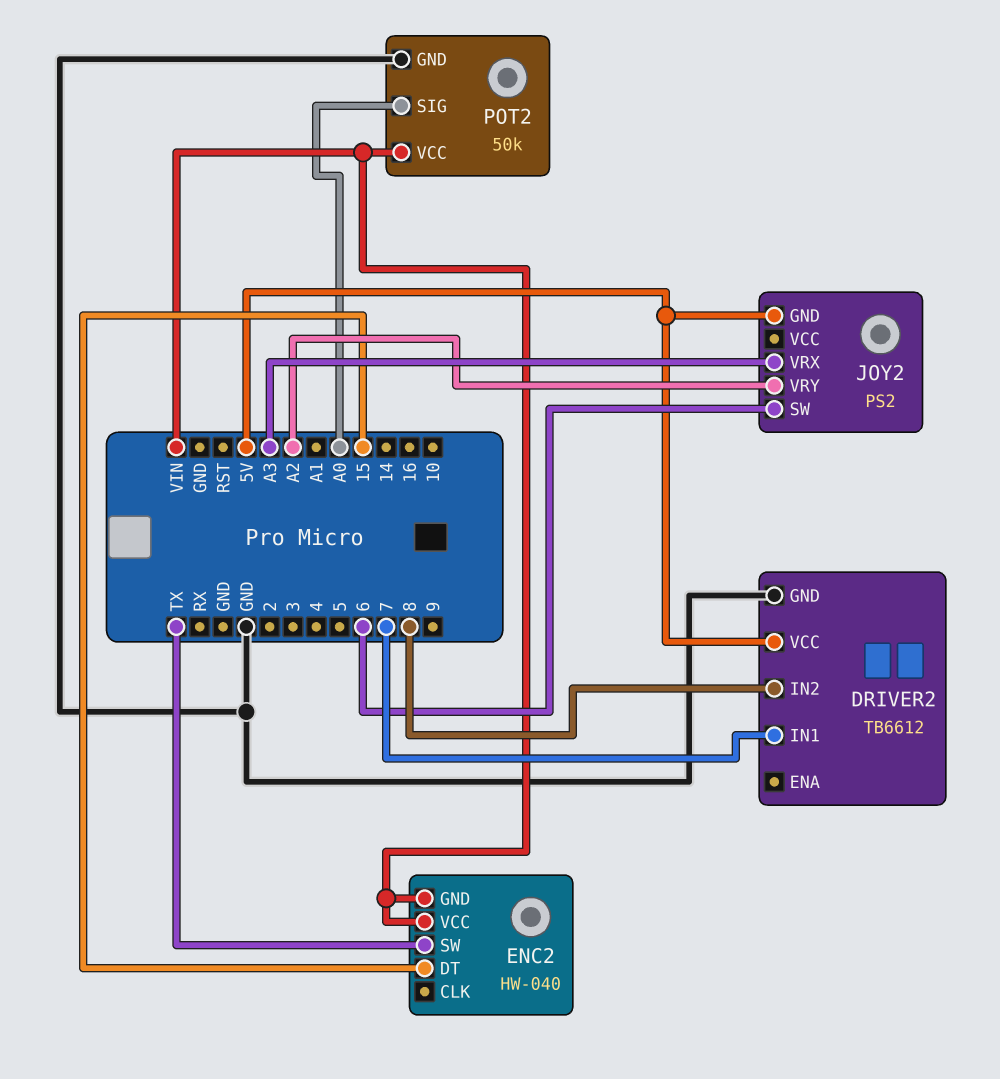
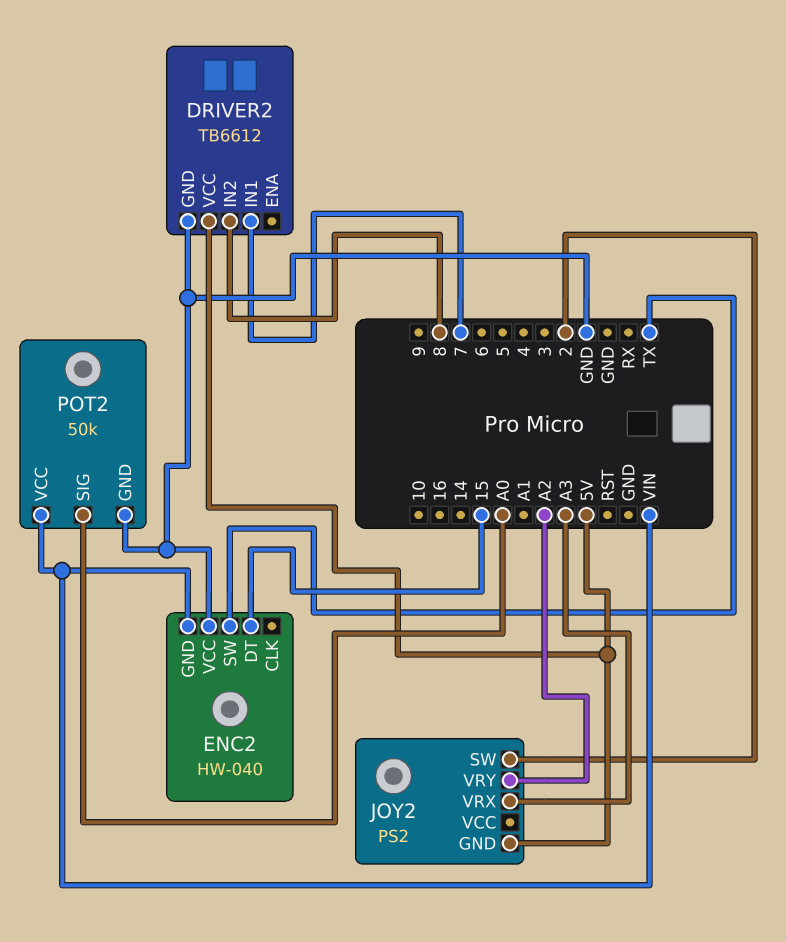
ENC2 pin VCC: VIN -> GND
JOY2 pin SW: 6 -> 2

